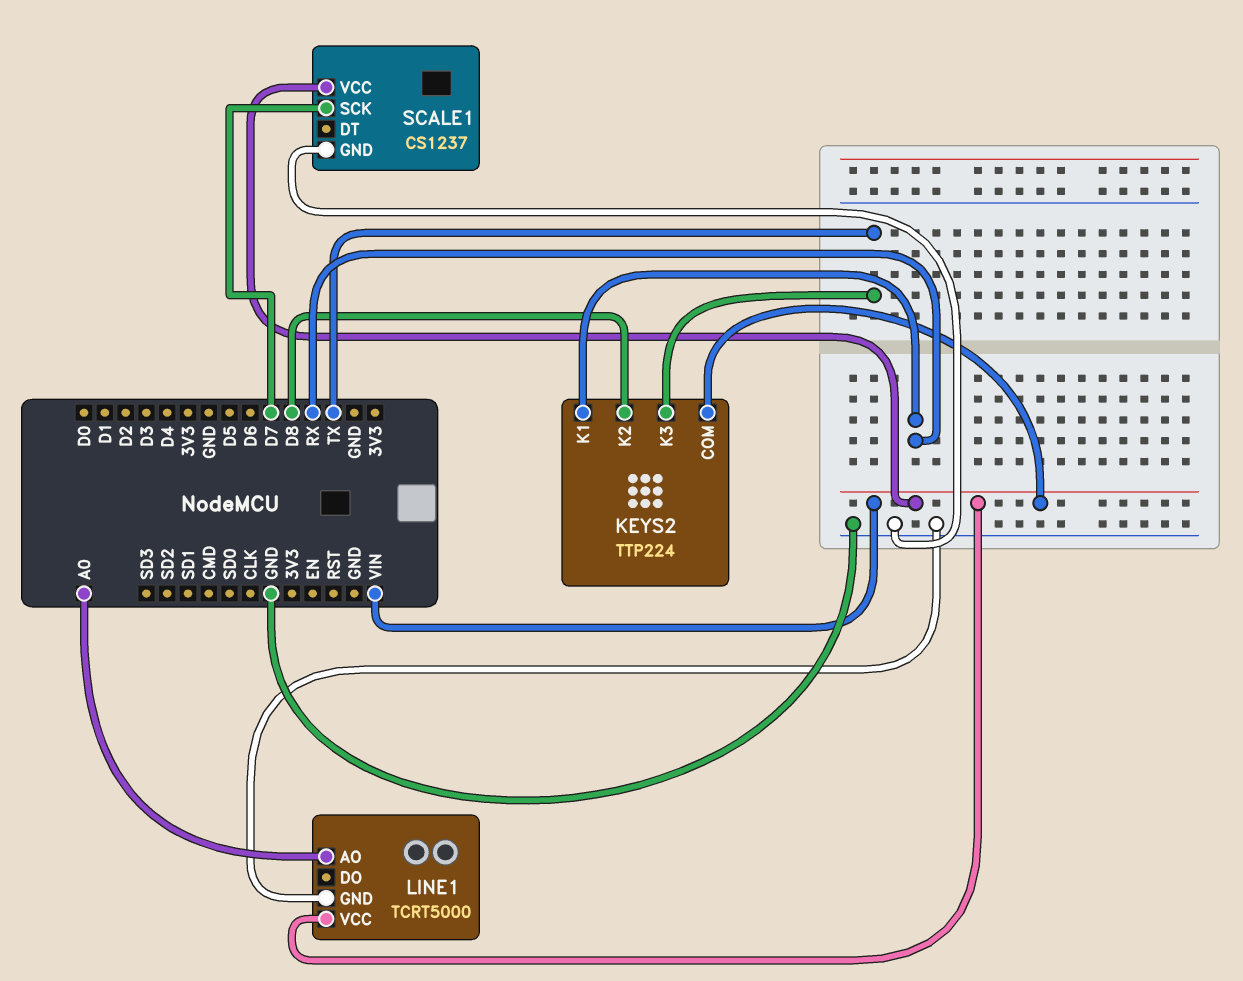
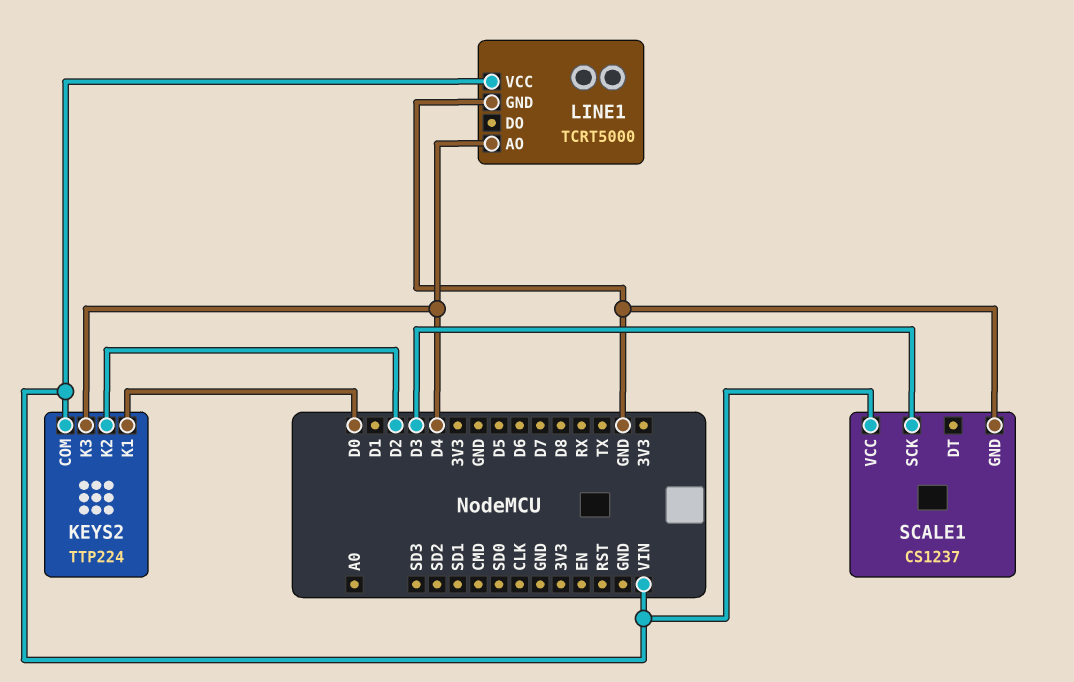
KEYS2 pin K1: RX -> D0
KEYS2 pin K2: D8 -> D2
KEYS2 pin K3: TX -> D4
LINE1 pin AO: A0 -> D4
SCALE1 pin SCK: D7 -> D3

